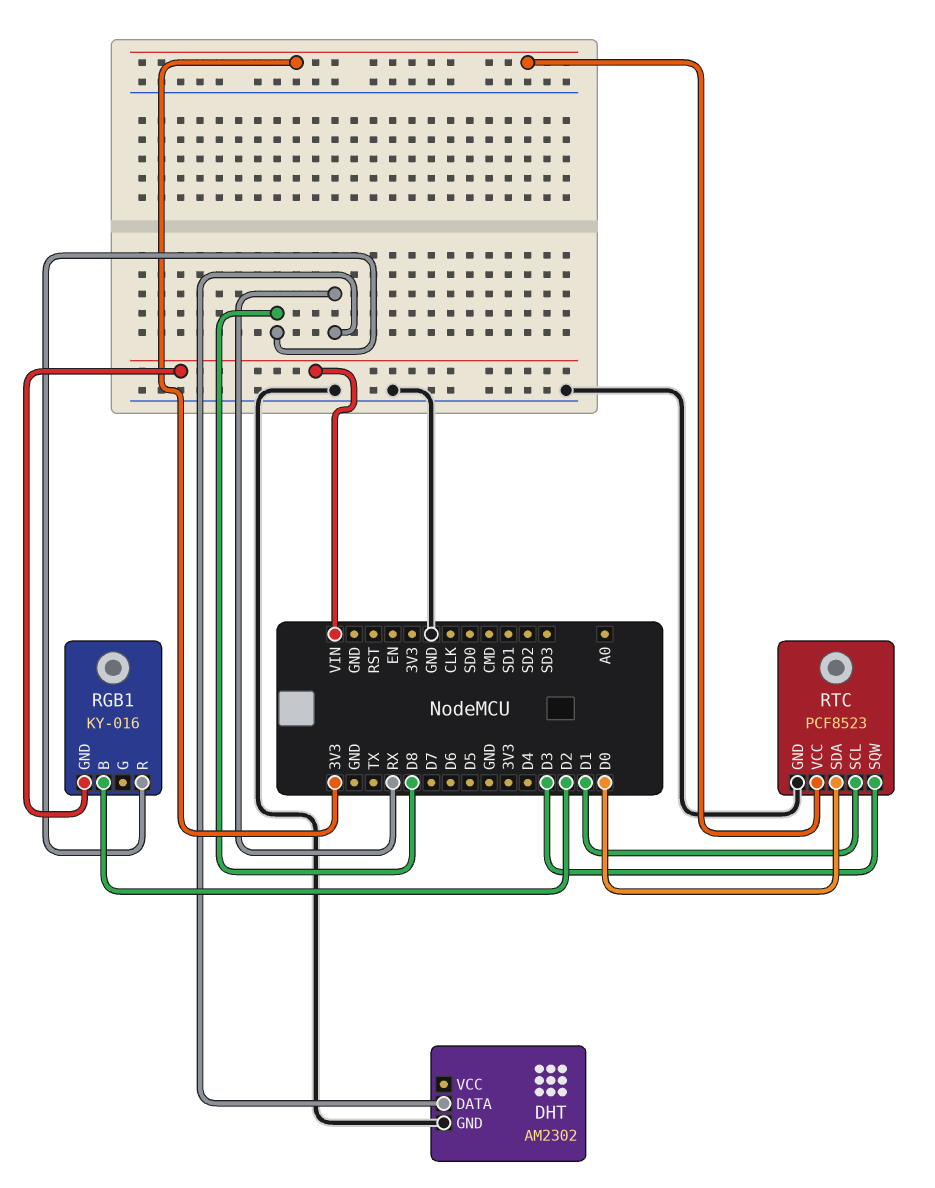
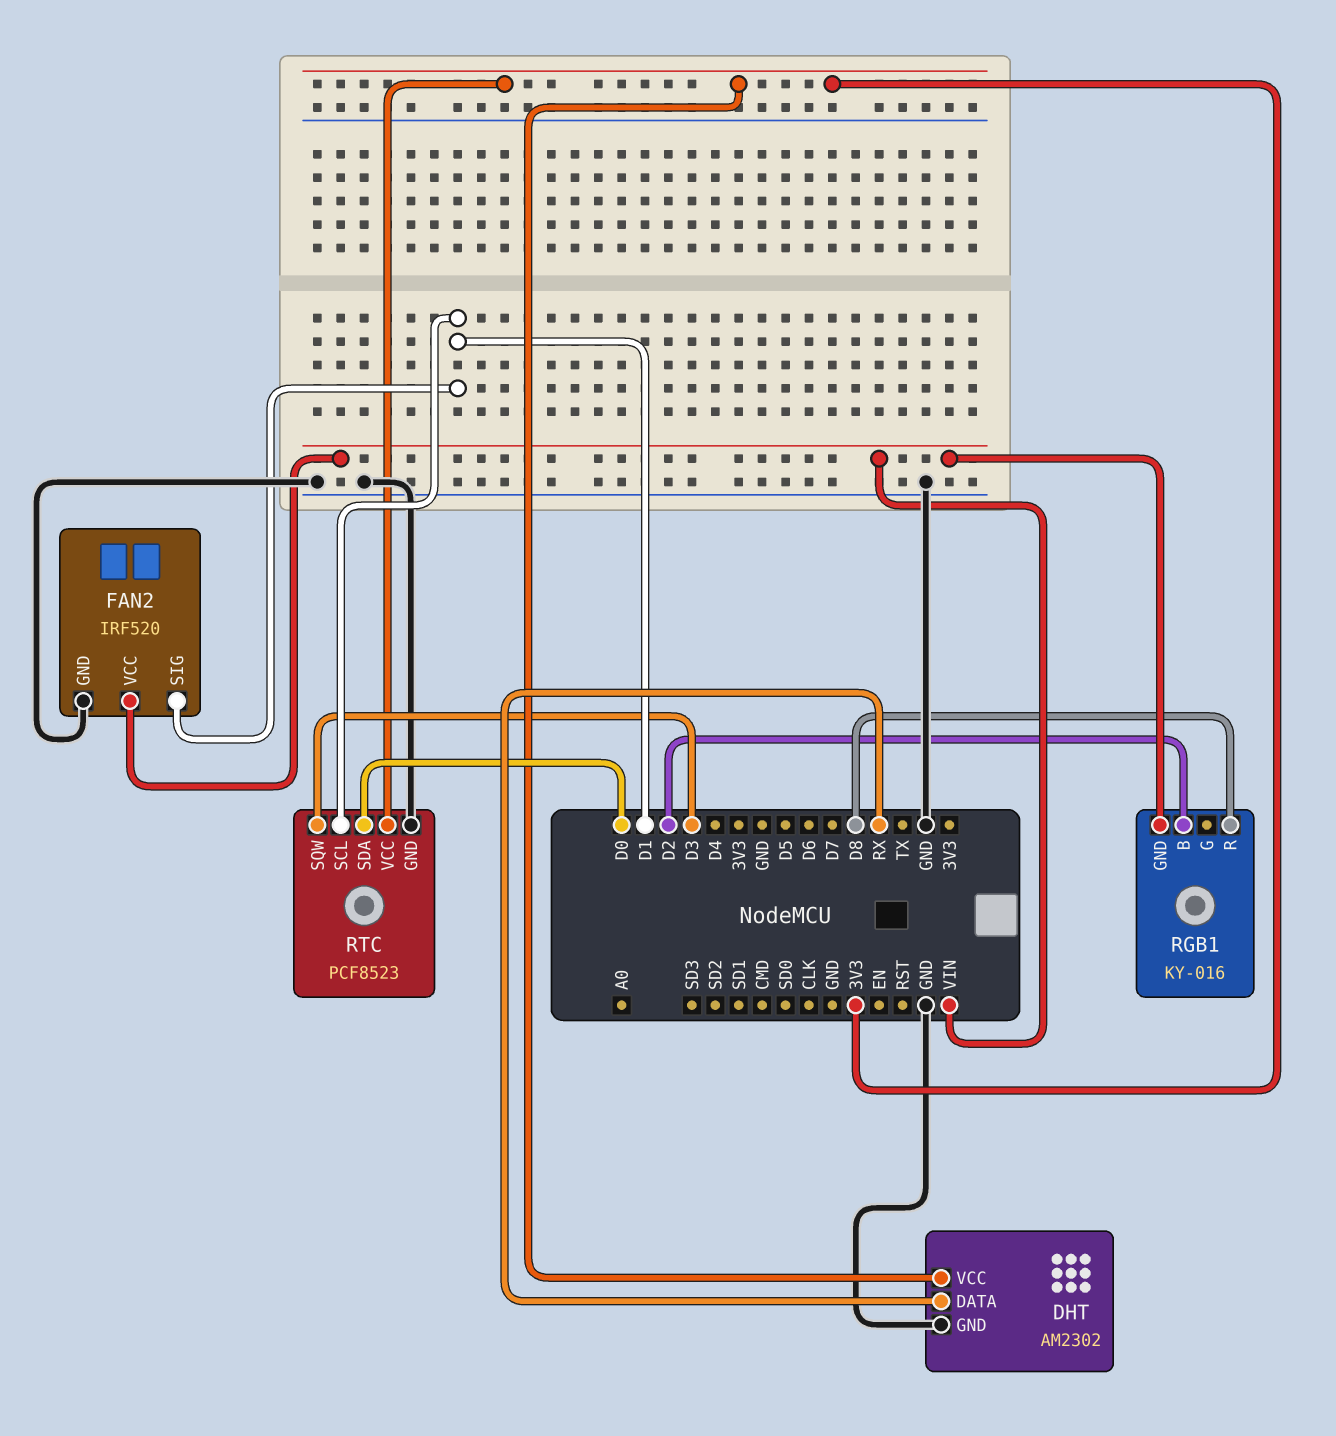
DHT pin VCC: none -> 3V3
FAN2: none -> IRF520
FAN2 pin GND: none -> GND
FAN2 pin SIG: none -> D1
FAN2 pin VCC: none -> VIN

